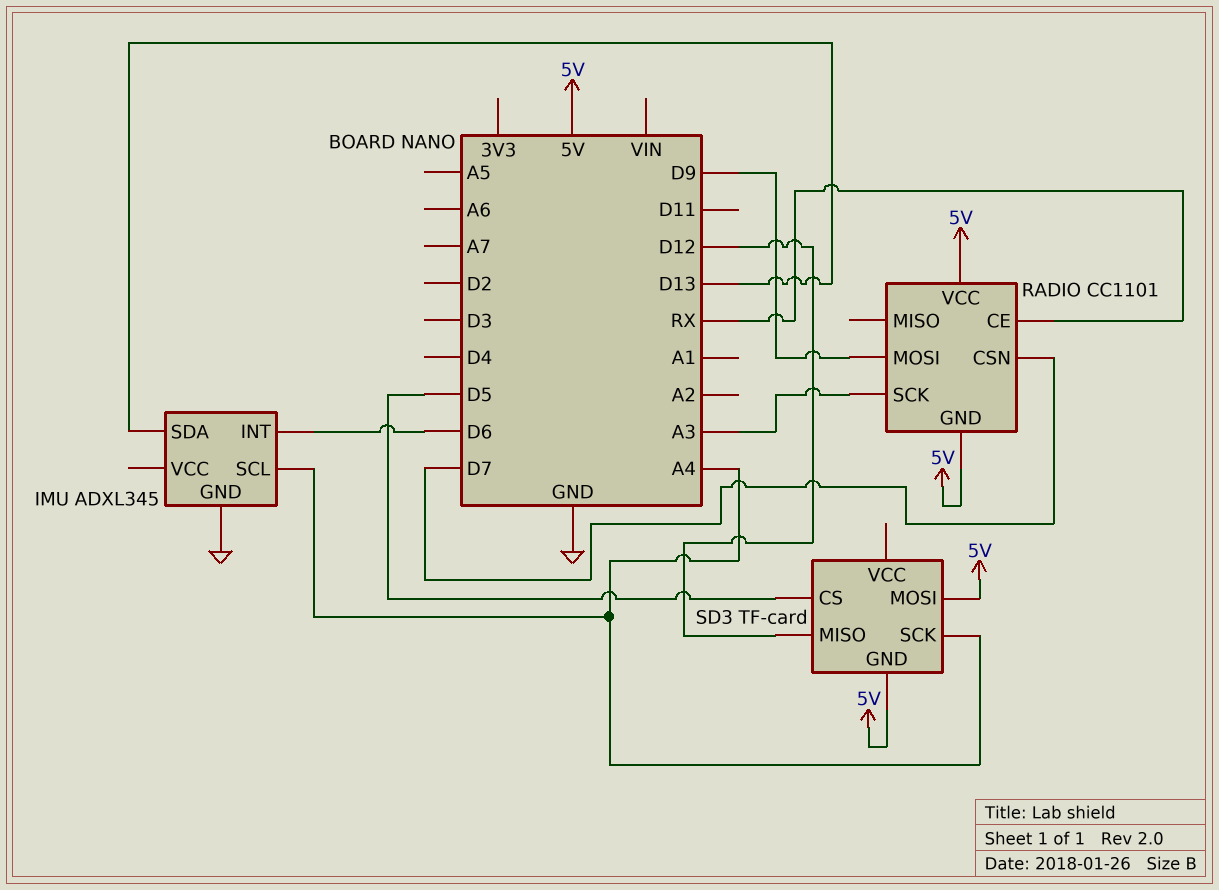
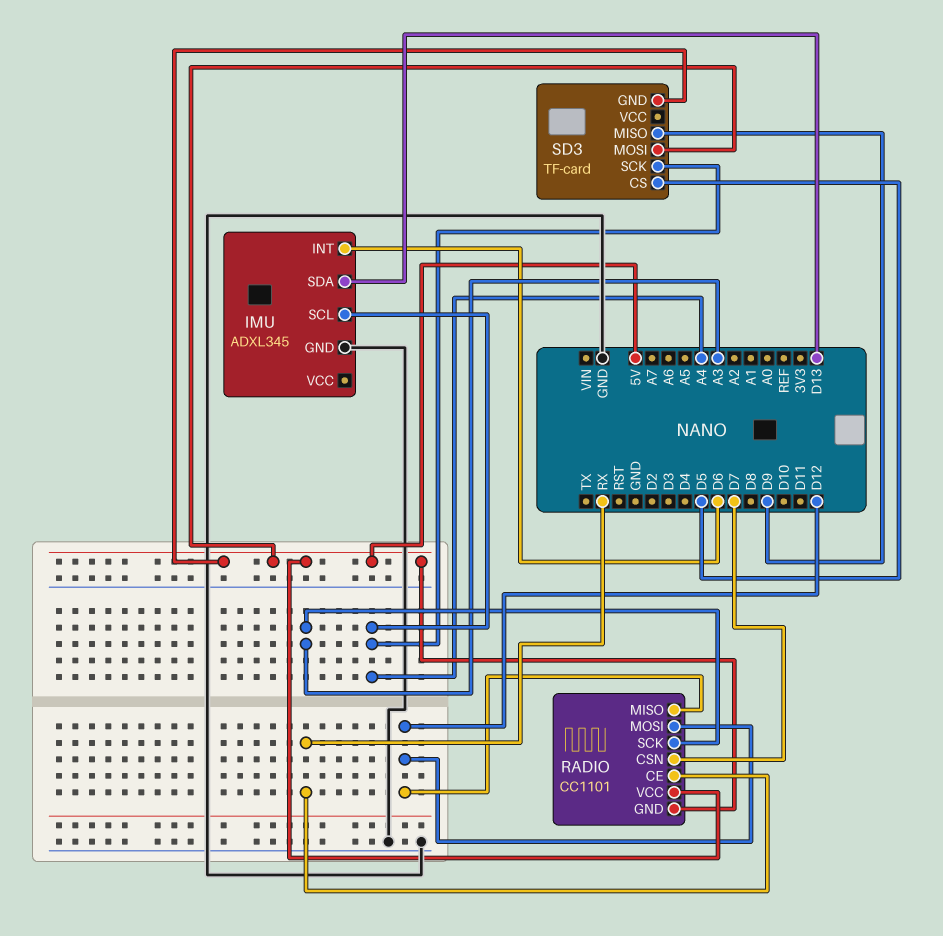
RADIO pin MISO: none -> D12
RADIO pin MOSI: D9 -> D12
SD3 pin MISO: D12 -> D9

